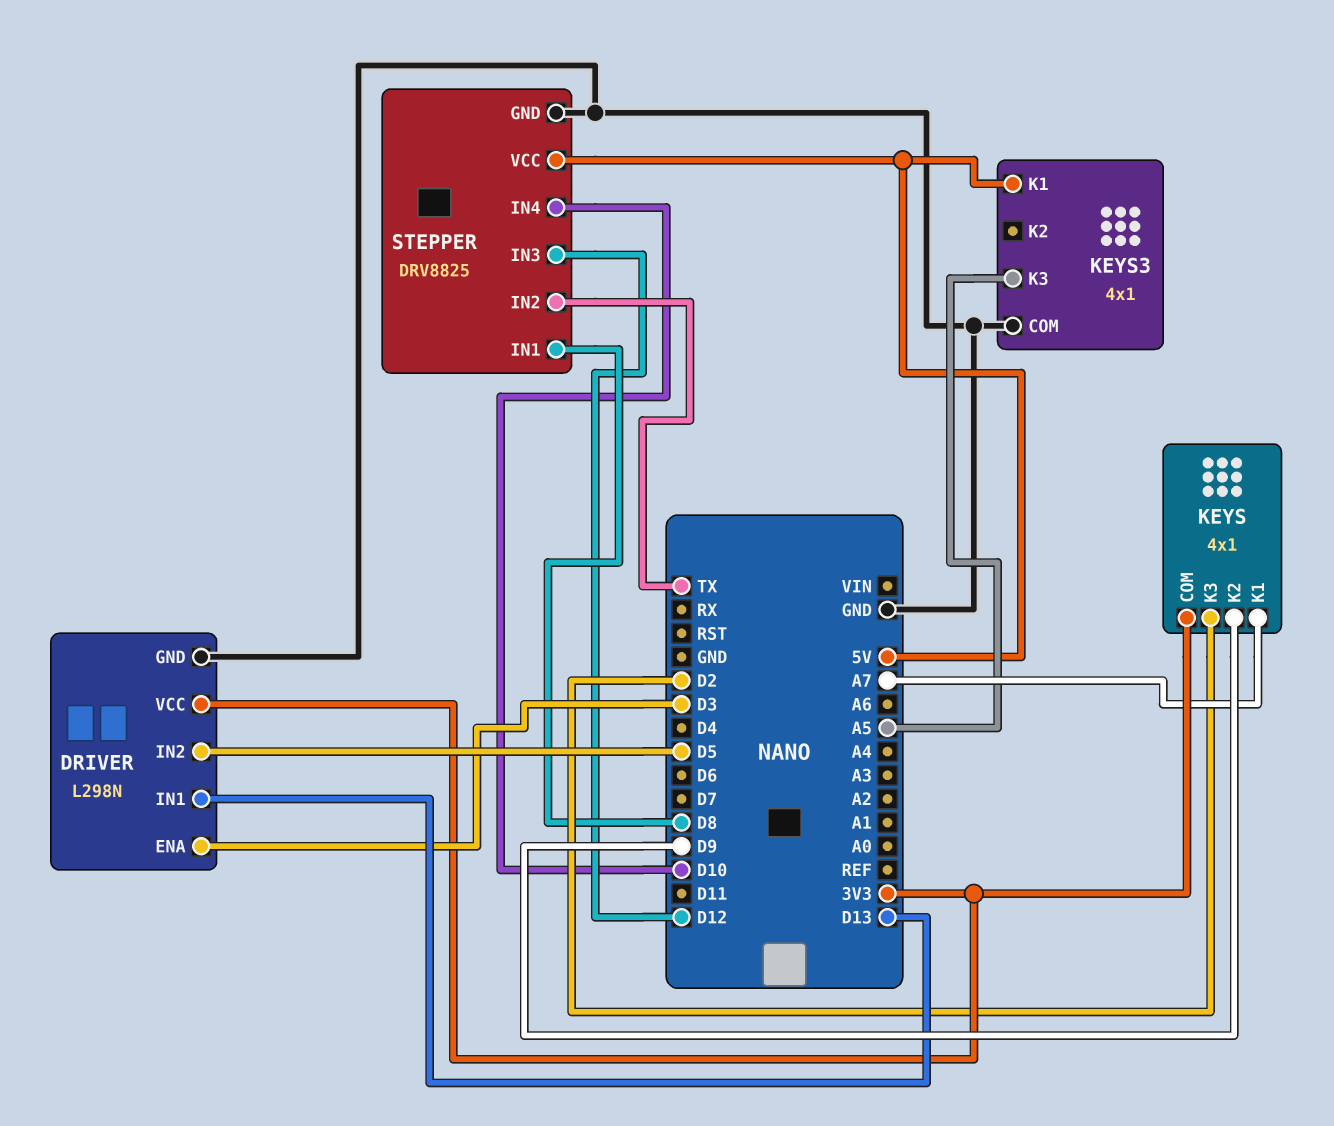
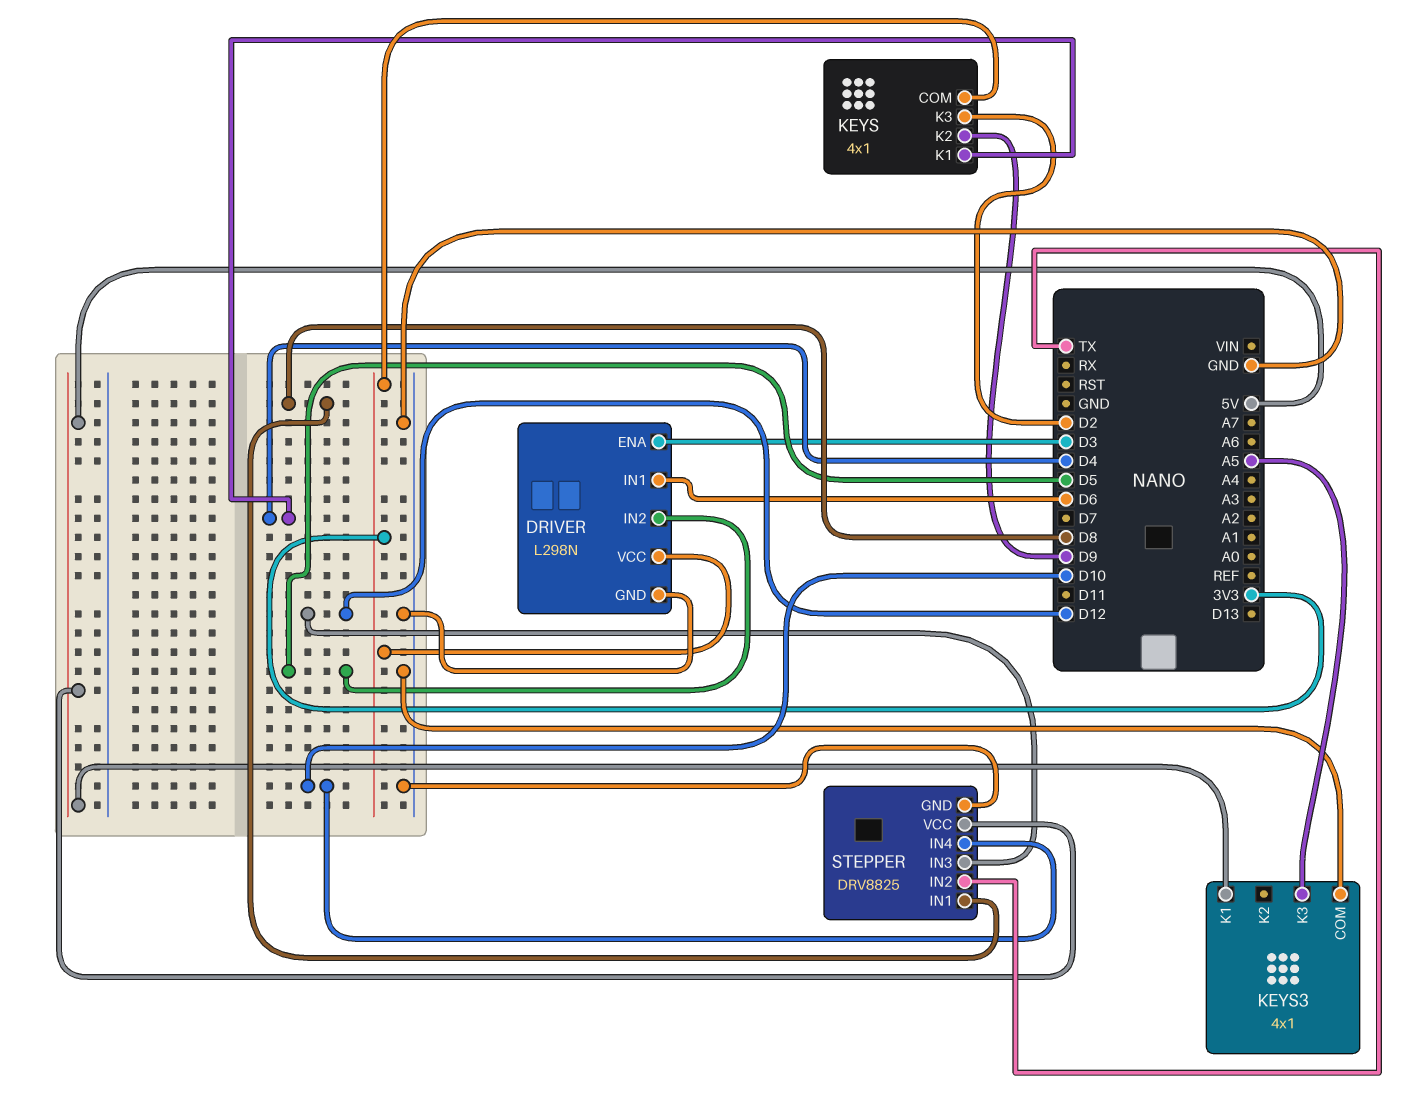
DRIVER pin IN1: D13 -> D6
KEYS pin K1: A7 -> D4

